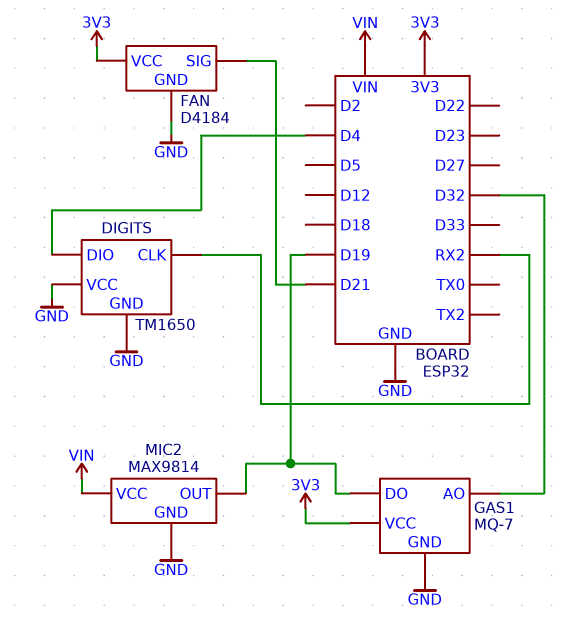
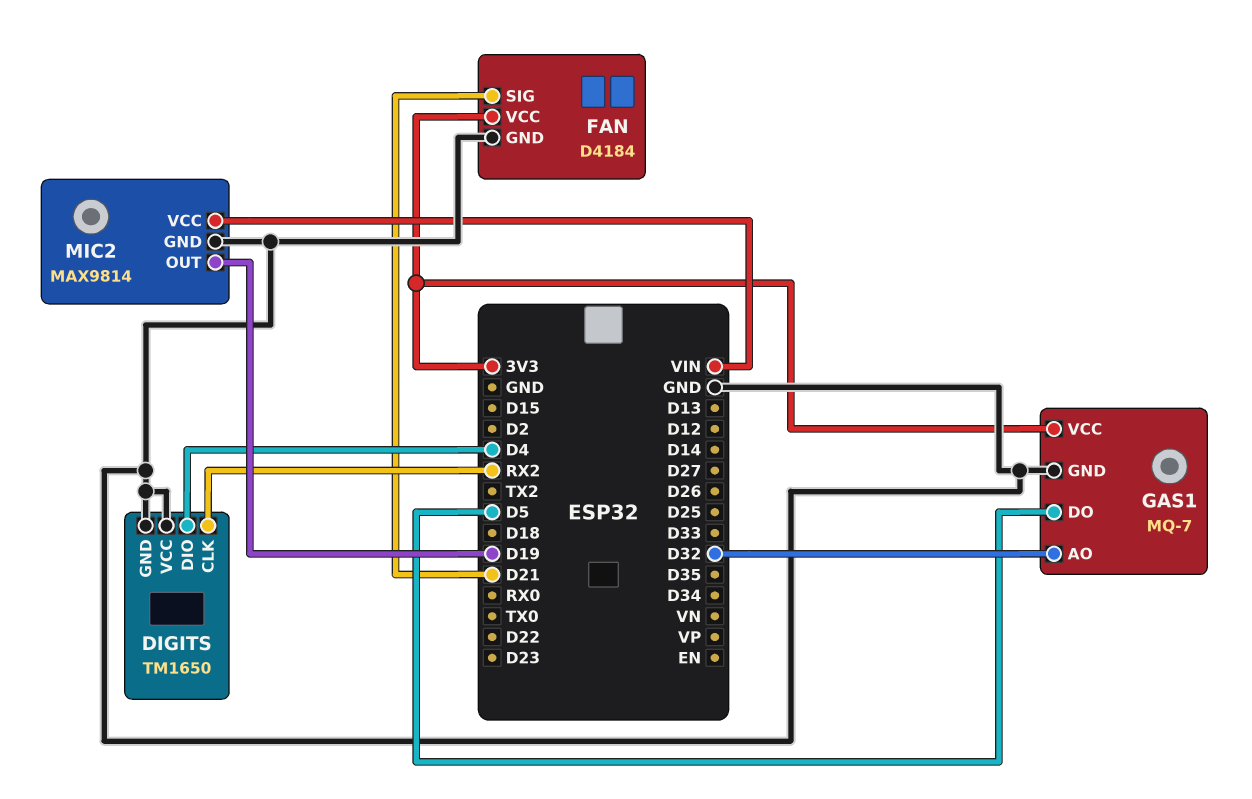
GAS1 pin DO: D19 -> D5

